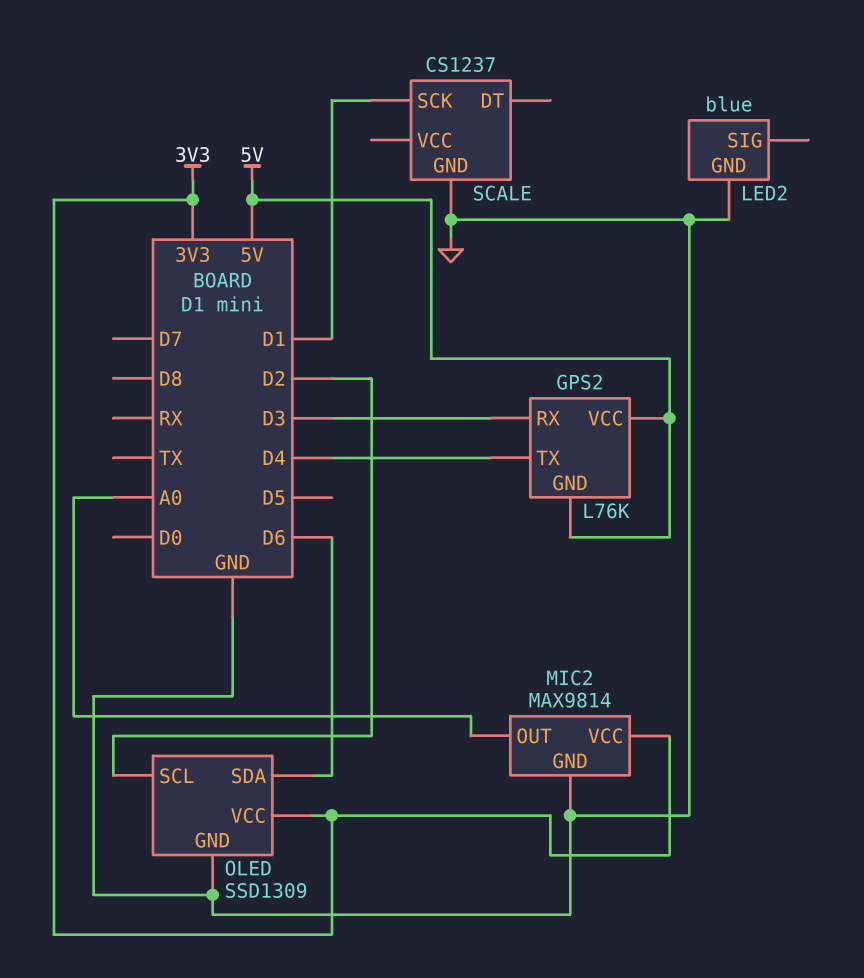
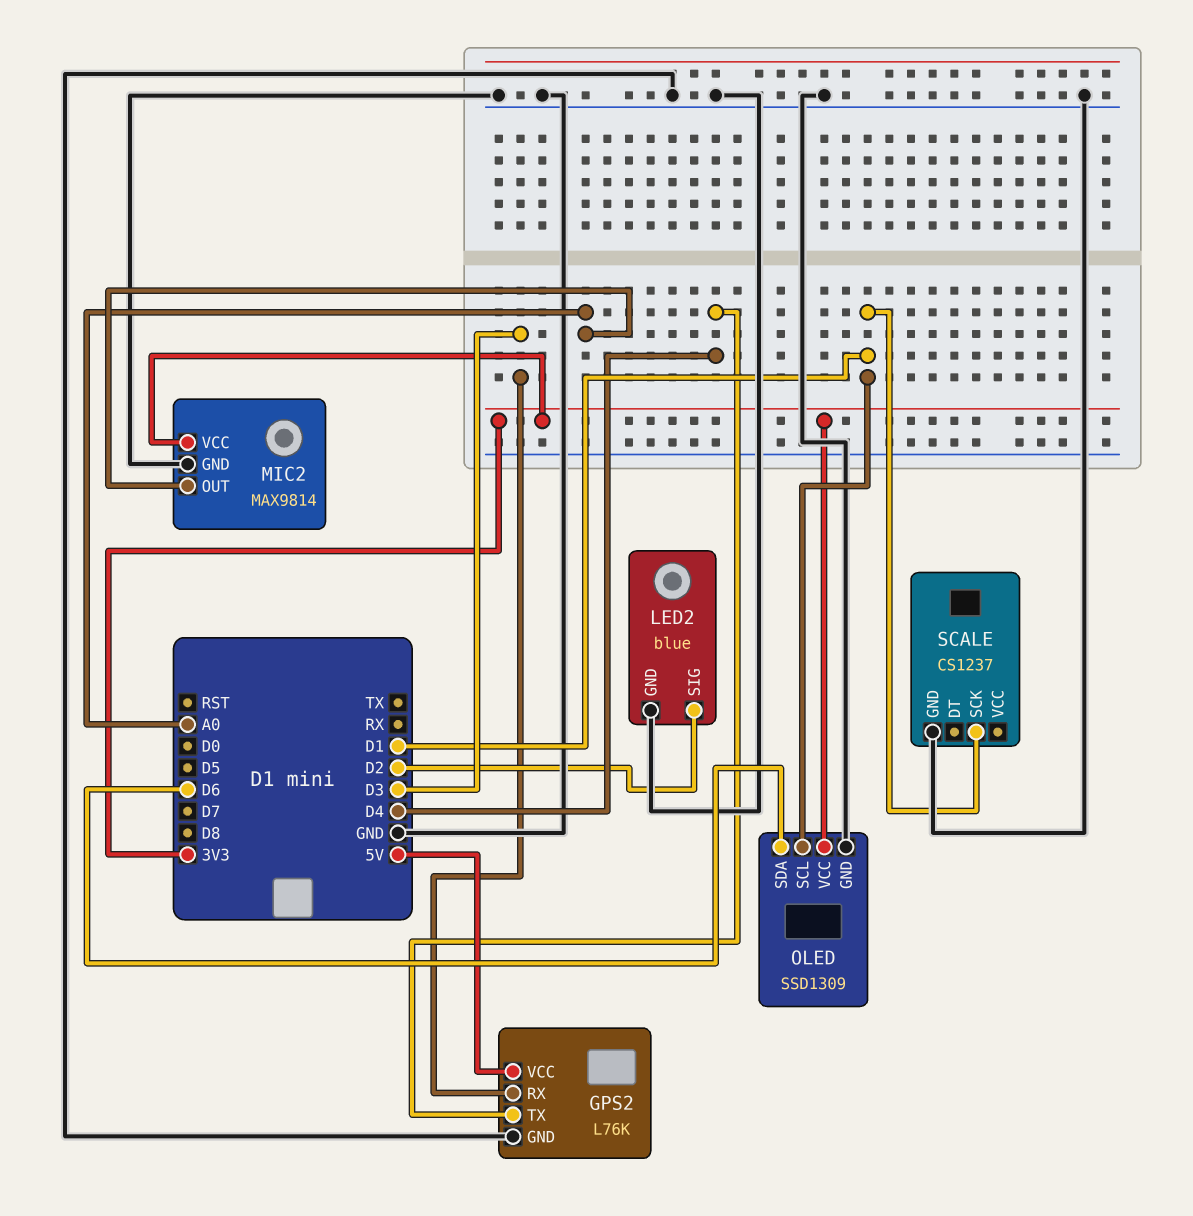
GPS2 pin GND: 5V -> GND
LED2 pin SIG: none -> D2
OLED pin SCL: D2 -> D1

